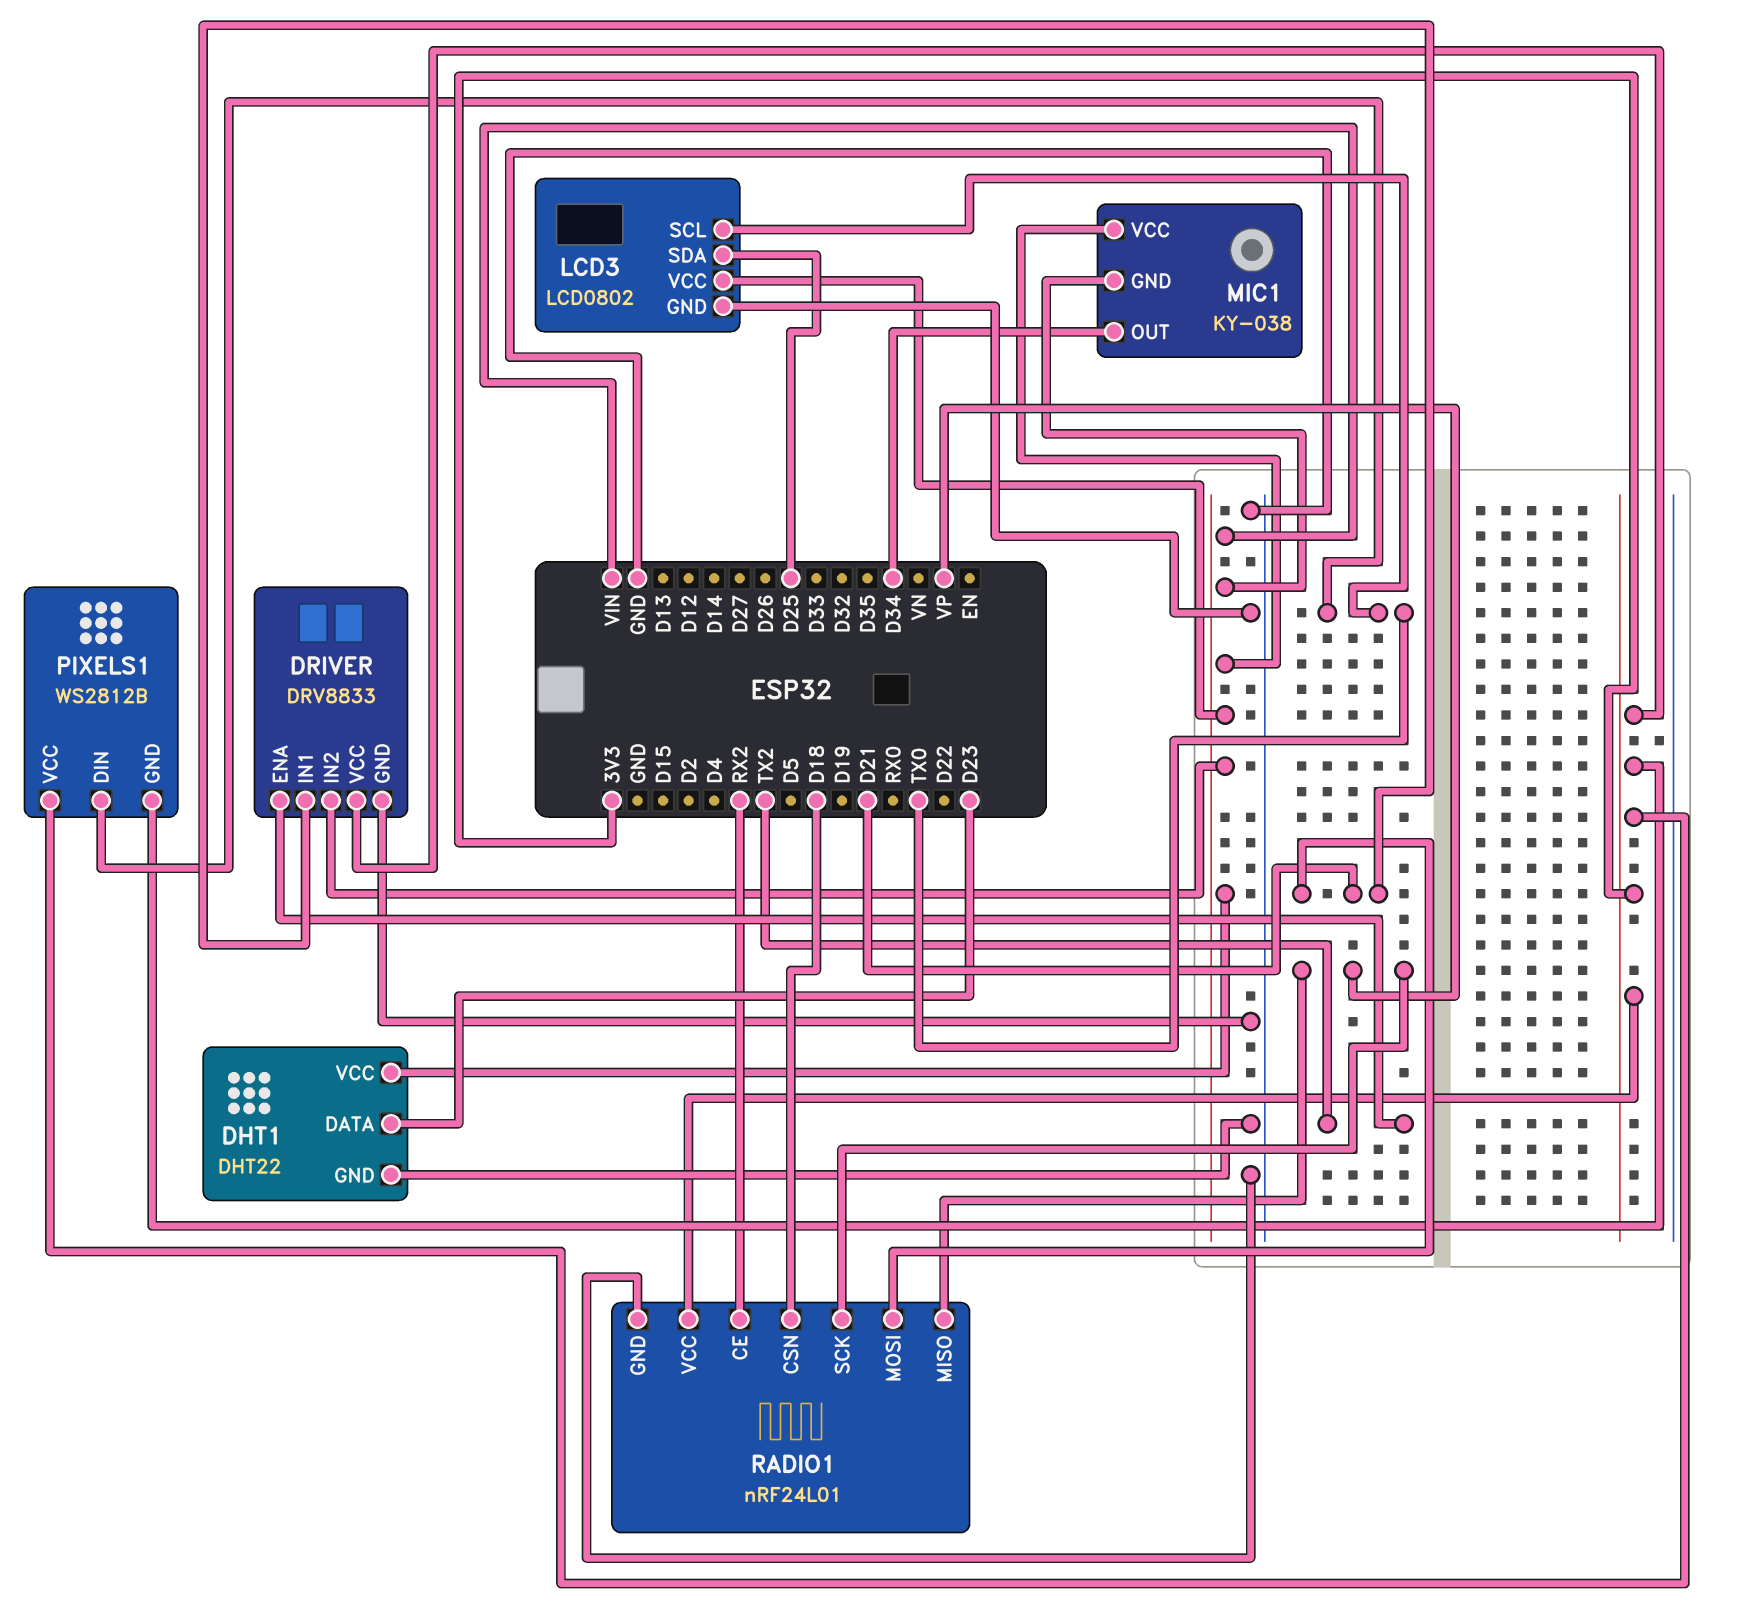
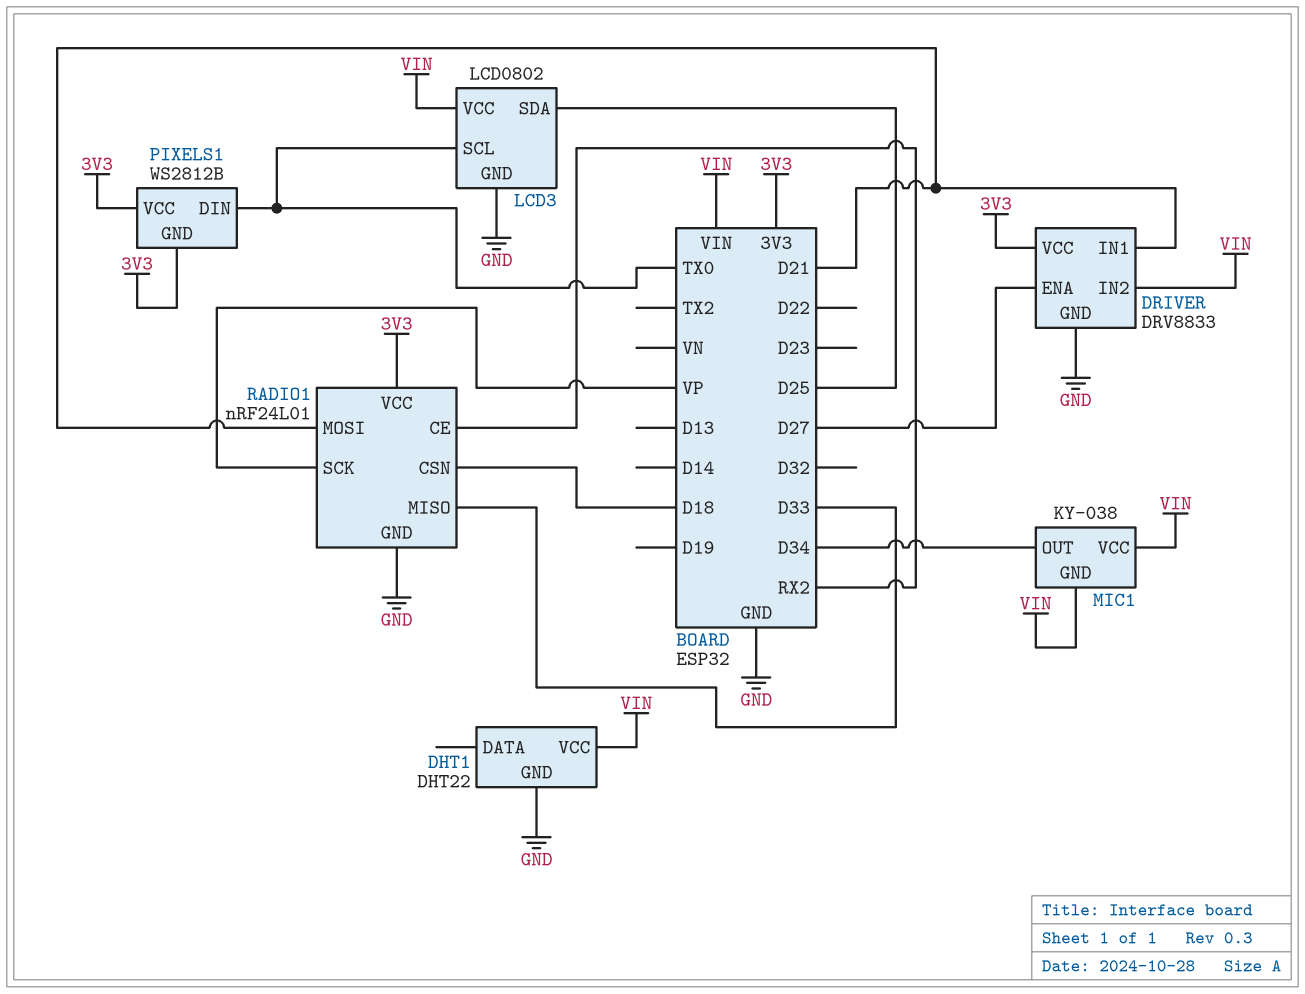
DHT1 pin DATA: D23 -> none
DRIVER pin ENA: TX2 -> D27
RADIO1 pin MISO: VP -> D33

